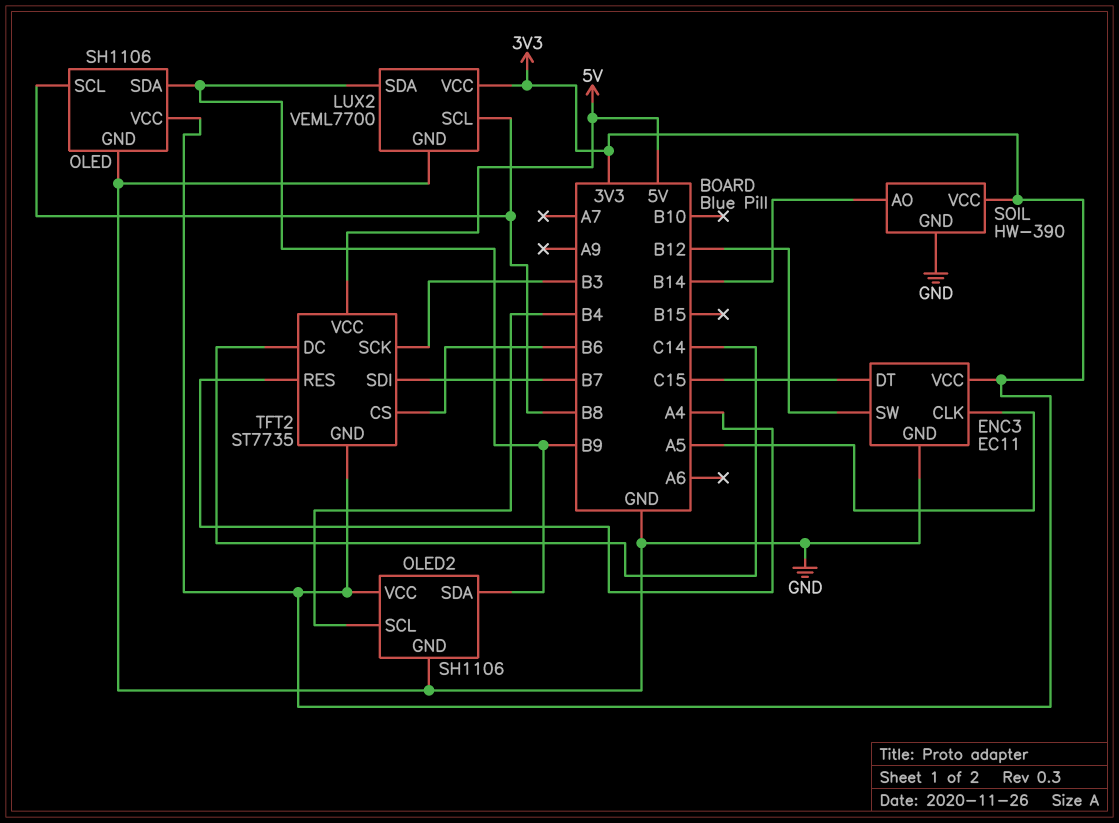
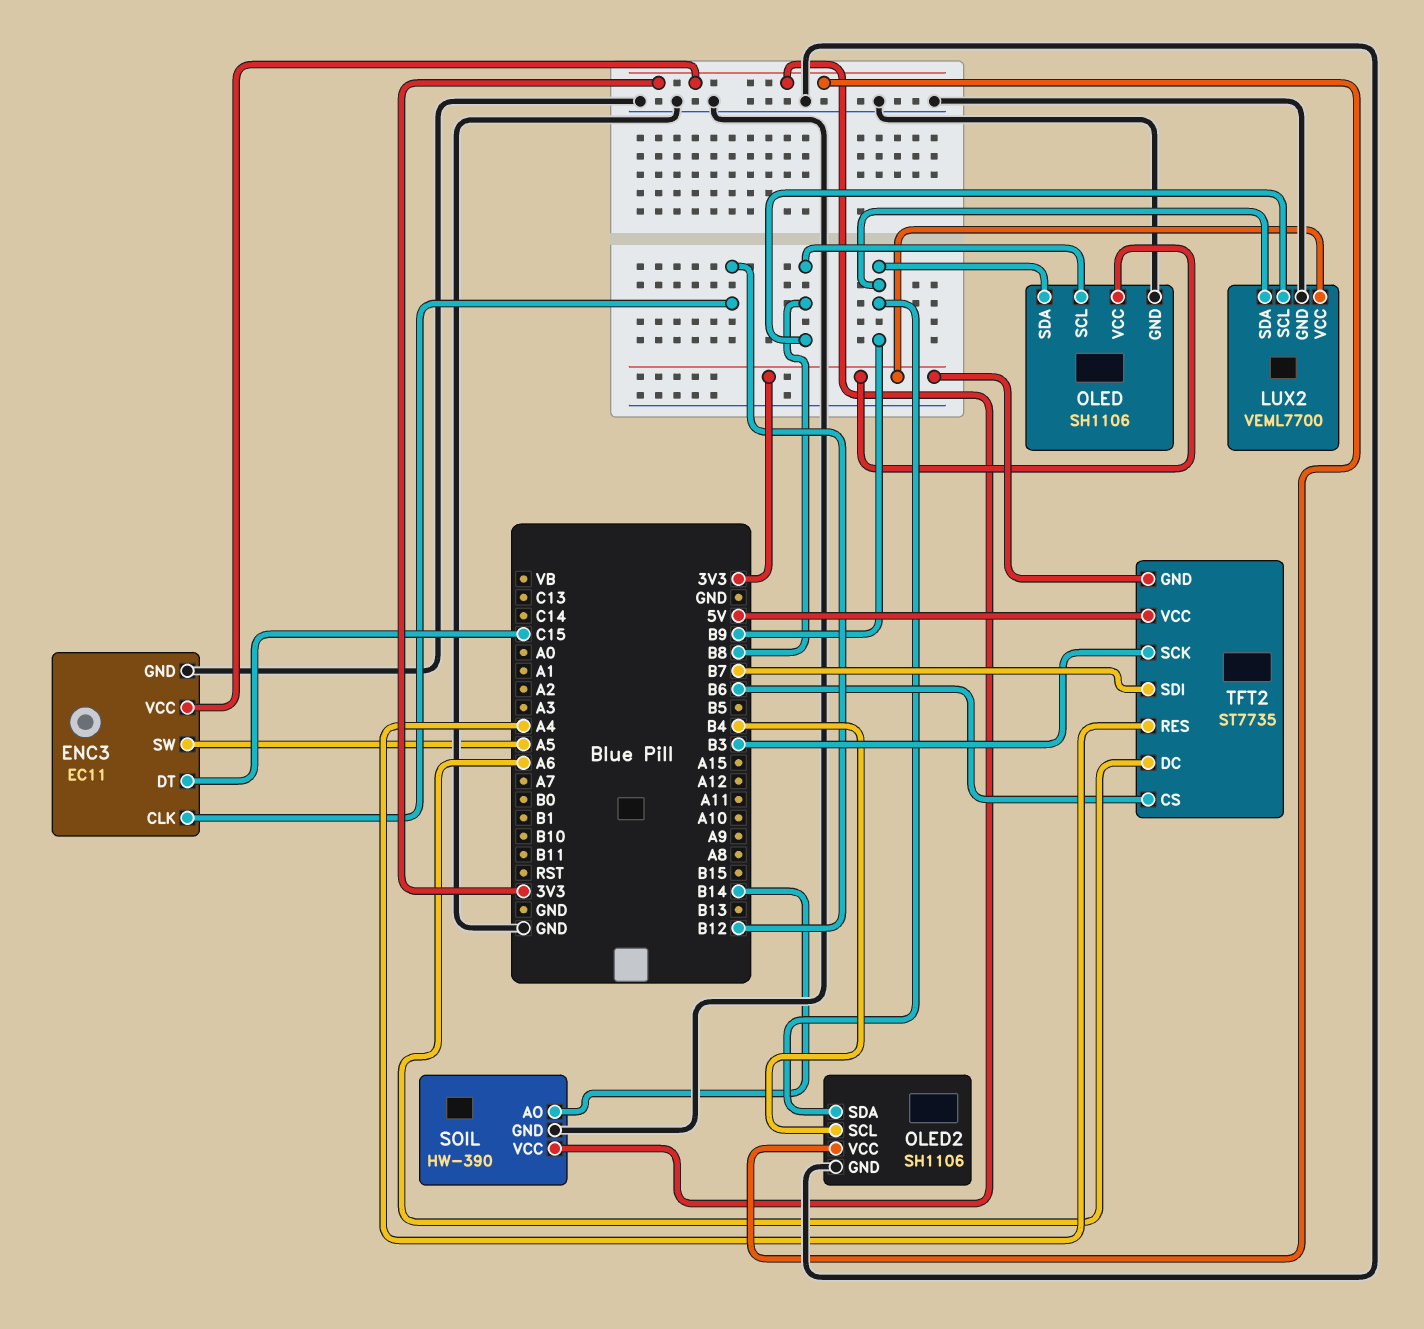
ENC3 pin CLK: A5 -> B12
ENC3 pin SW: B12 -> A5
TFT2 pin DC: C14 -> A6

